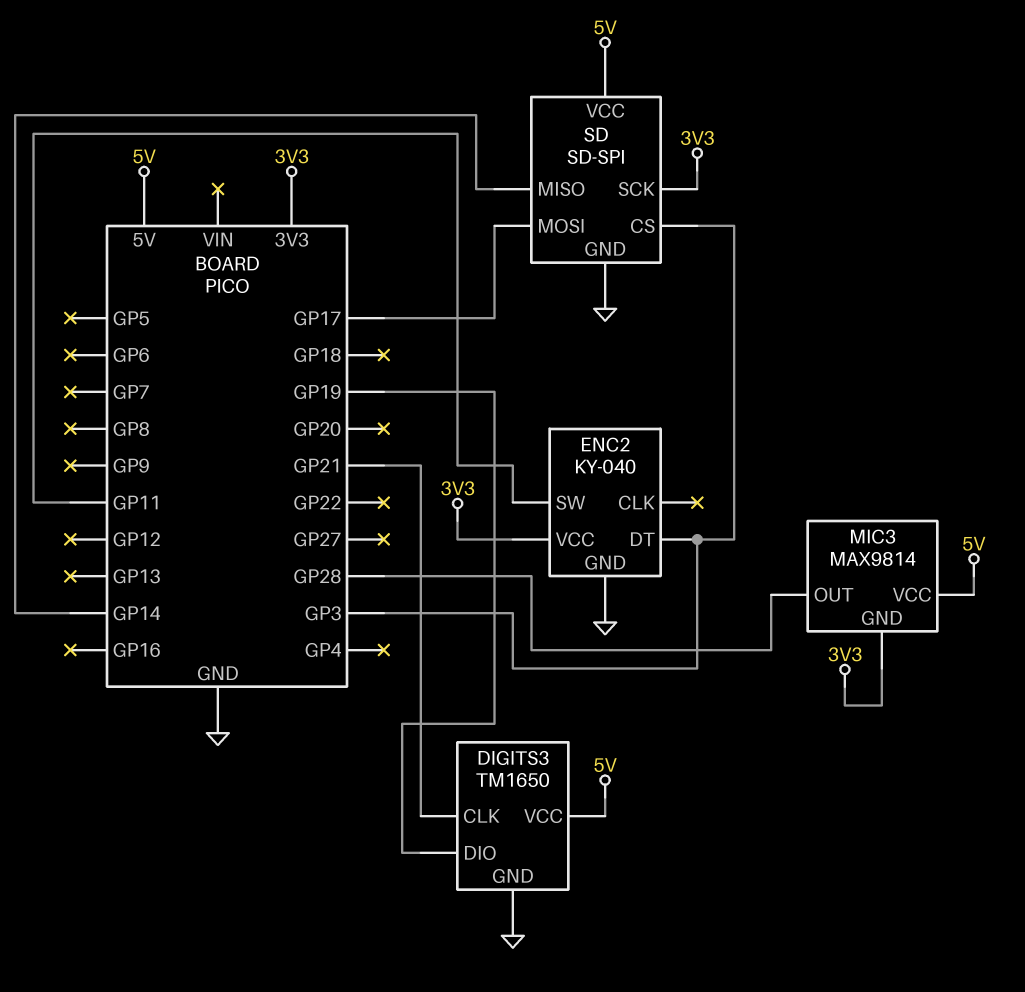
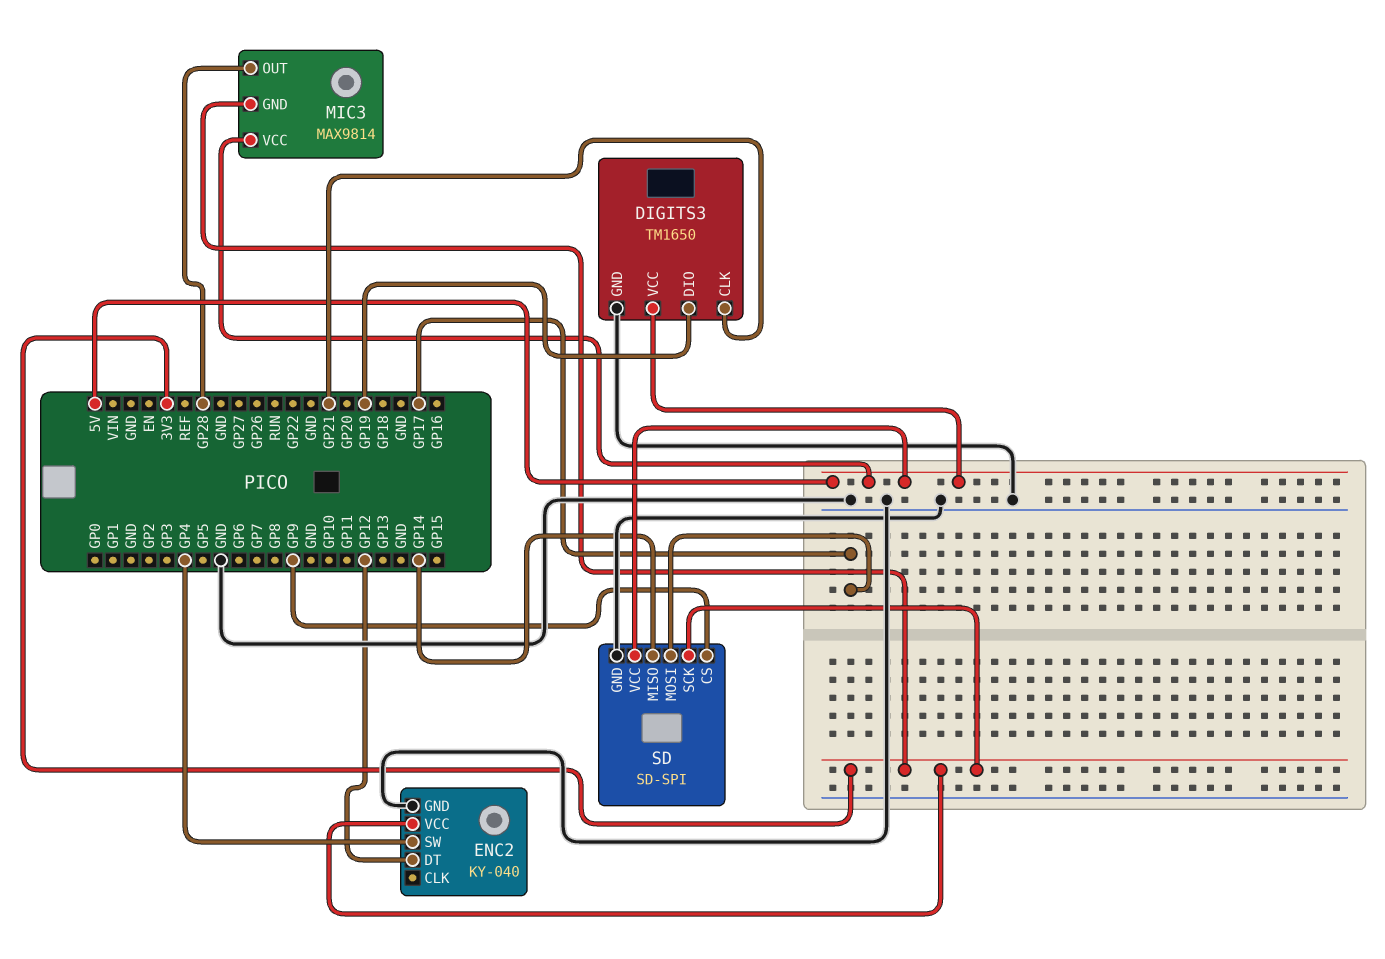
ENC2 pin DT: GP3 -> GP12
ENC2 pin SW: GP11 -> GP4
SD pin CS: GP3 -> GP9

